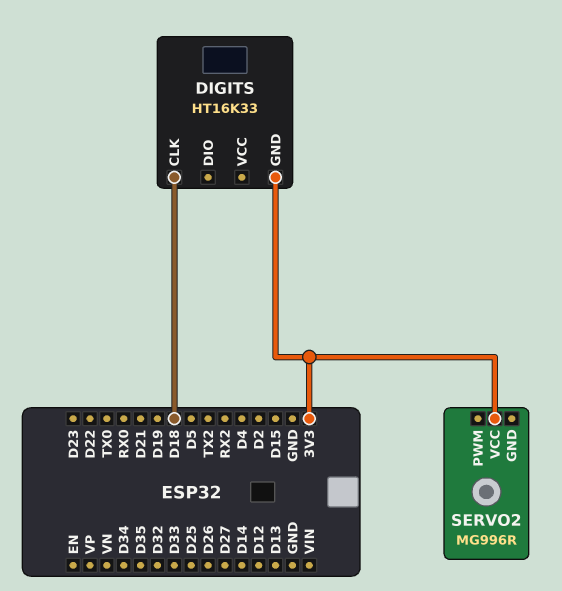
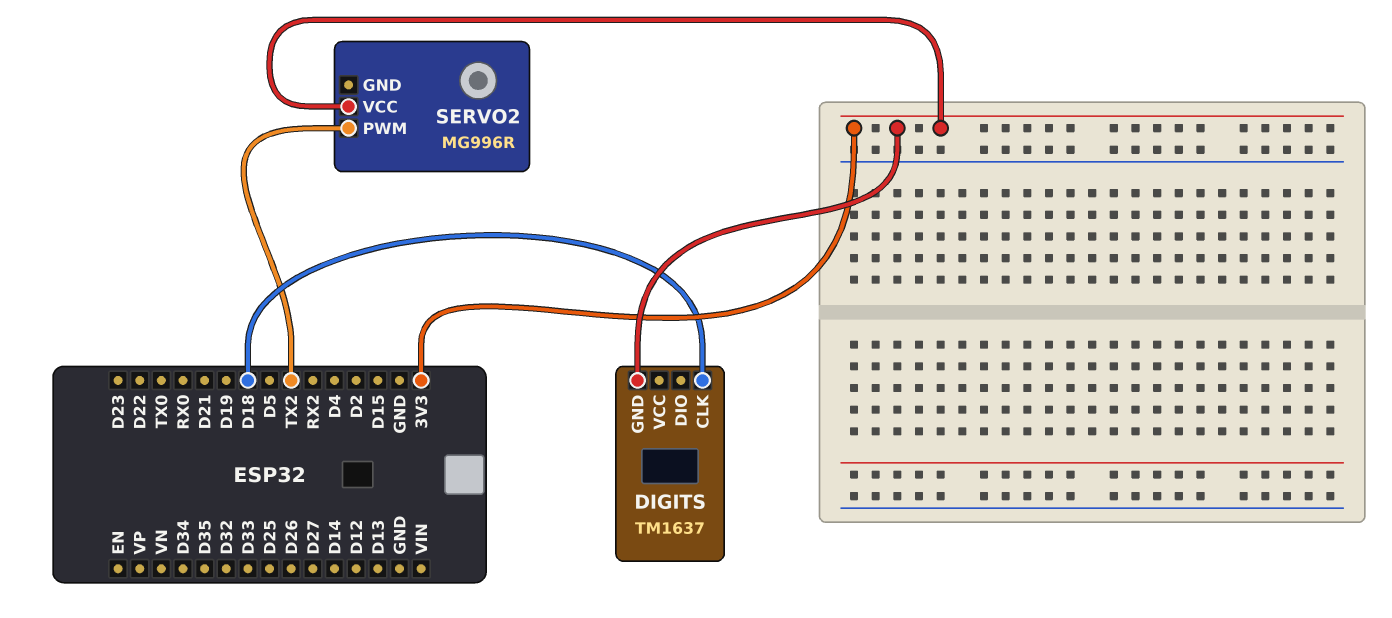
DIGITS: HT16K33 -> TM1637
SERVO2 pin PWM: none -> TX2

